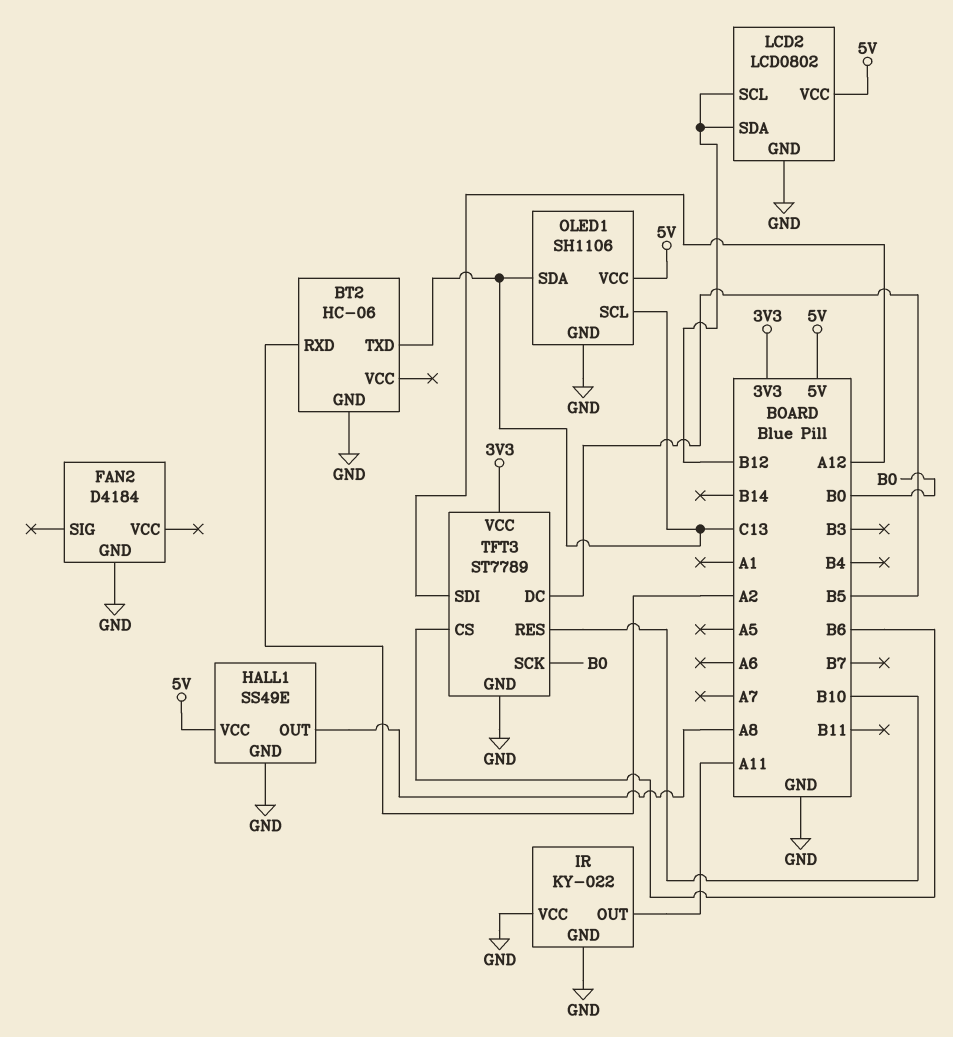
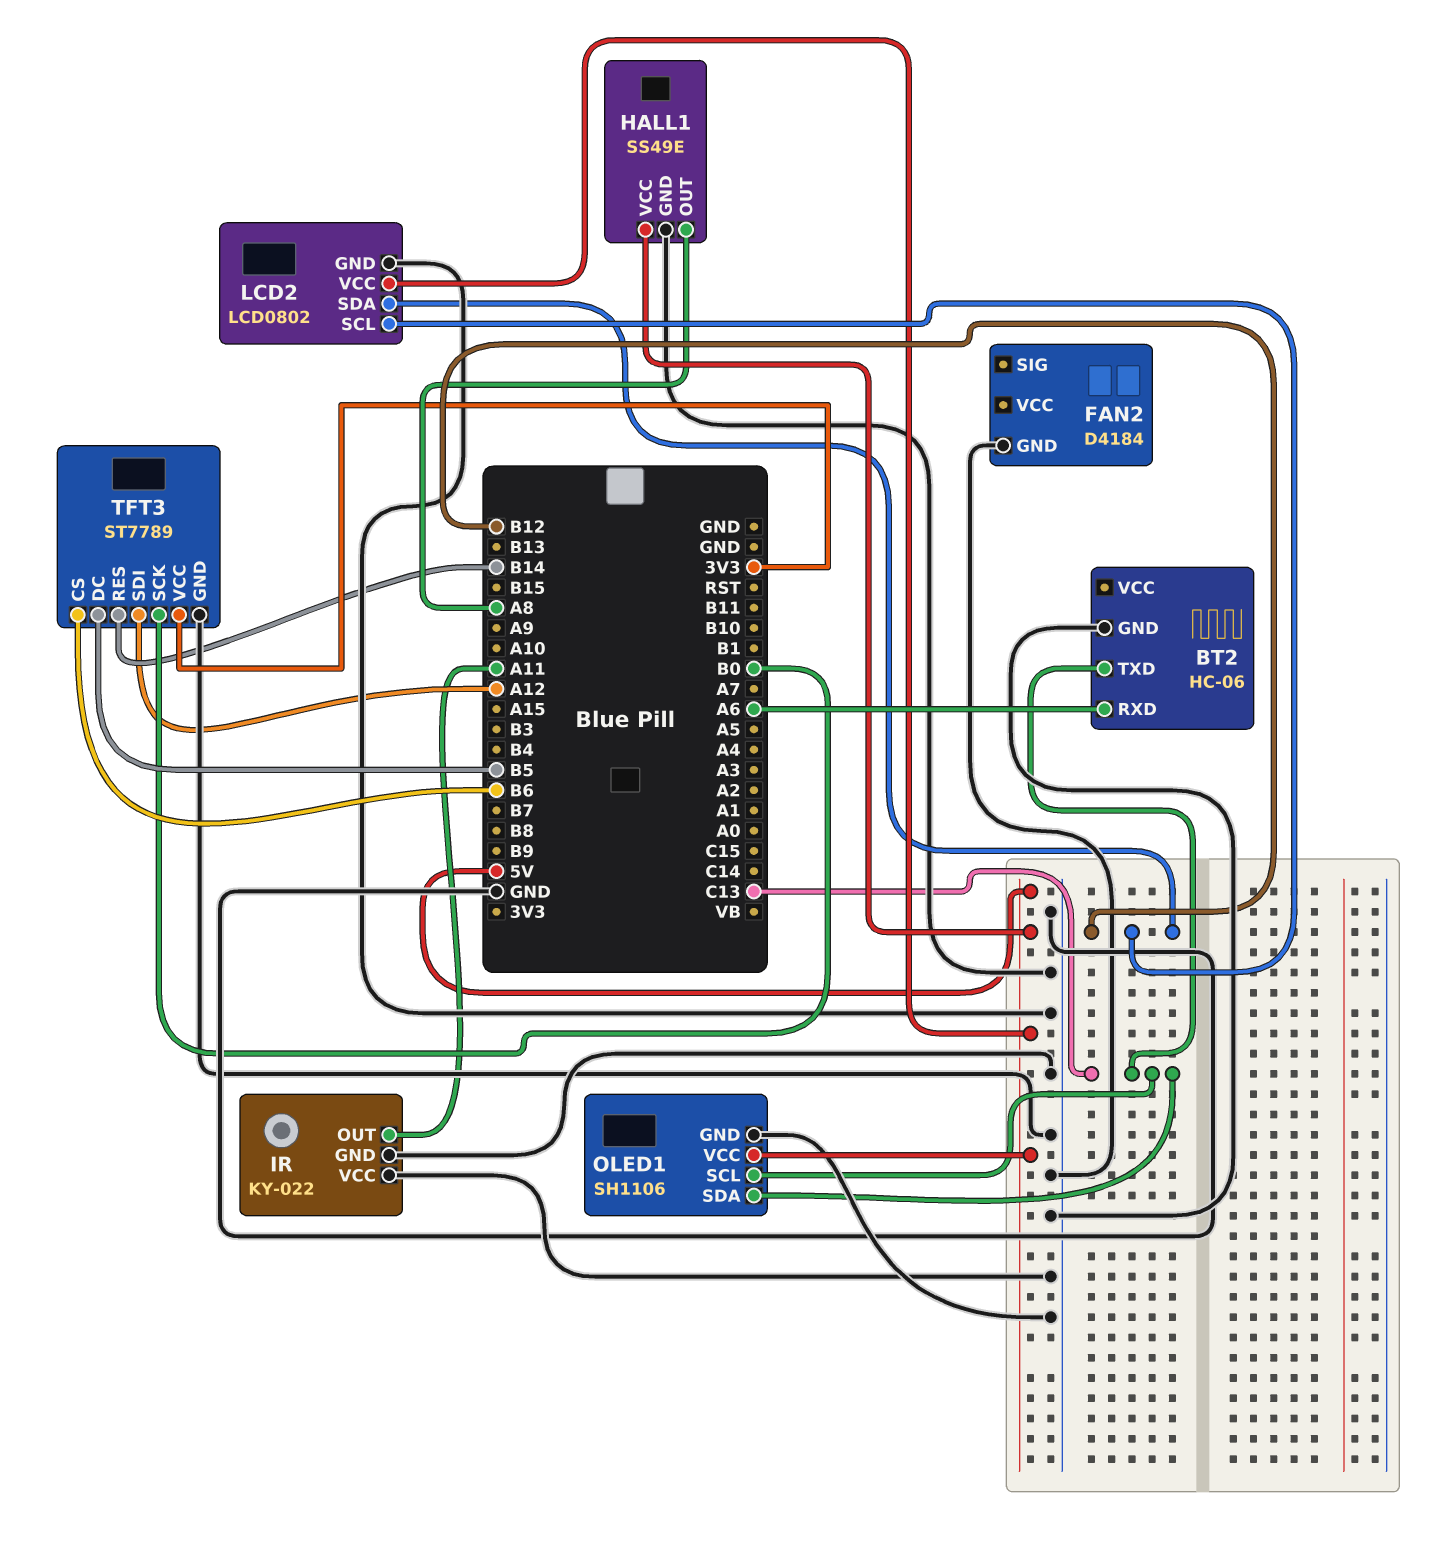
BT2 pin RXD: A2 -> A6
TFT3 pin RES: B10 -> B14

